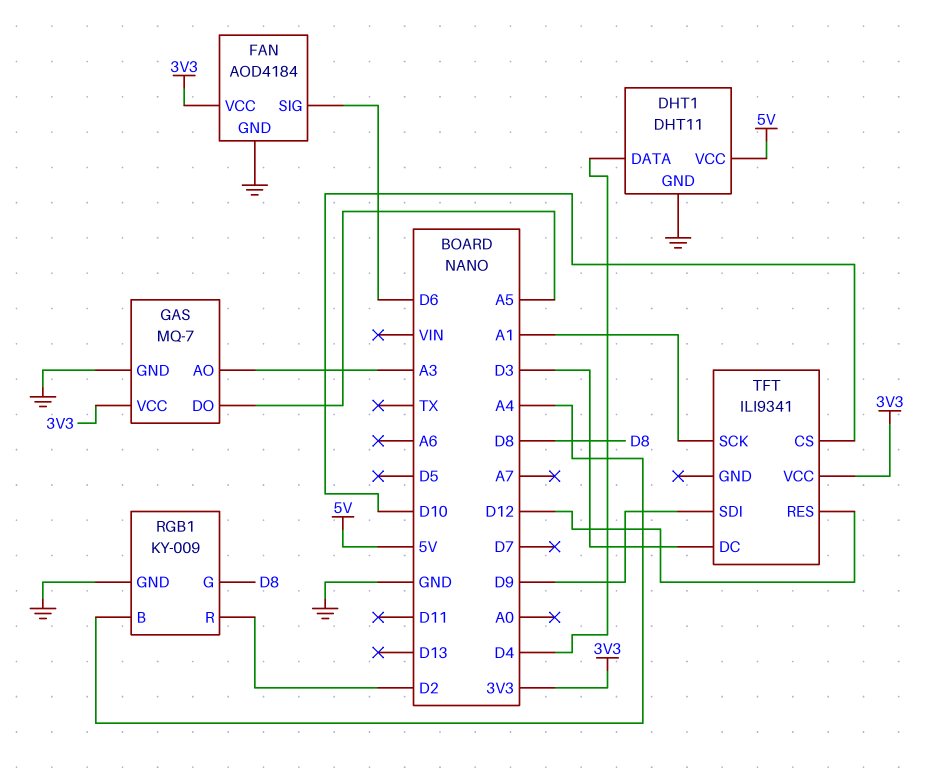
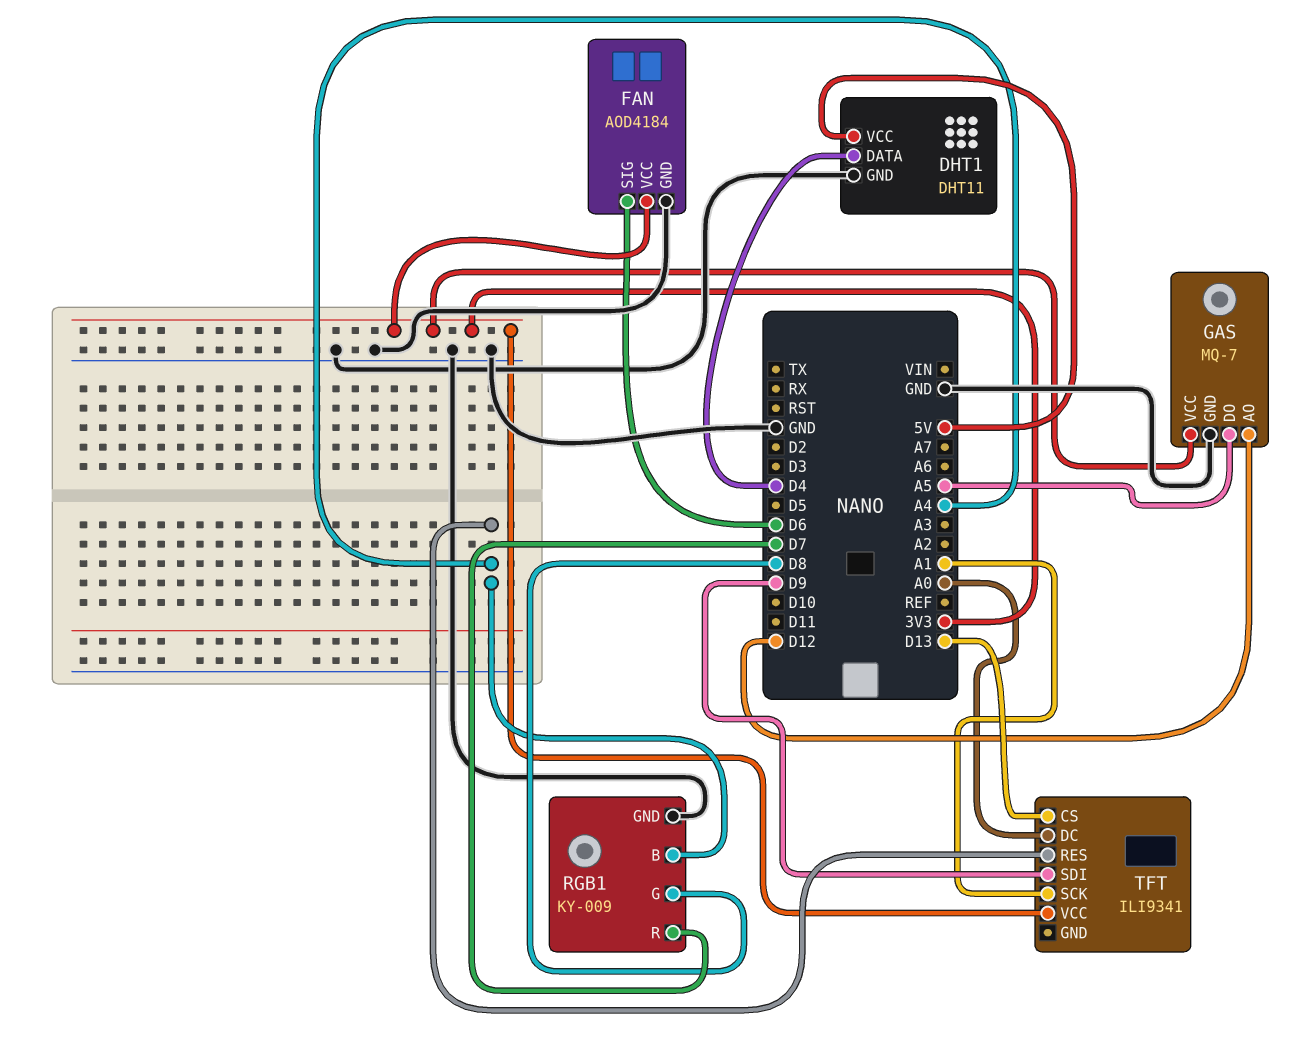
GAS pin AO: A3 -> D12
RGB1 pin R: D2 -> D7
TFT pin CS: D10 -> D13
TFT pin DC: D3 -> A0
TFT pin RES: D12 -> A4

